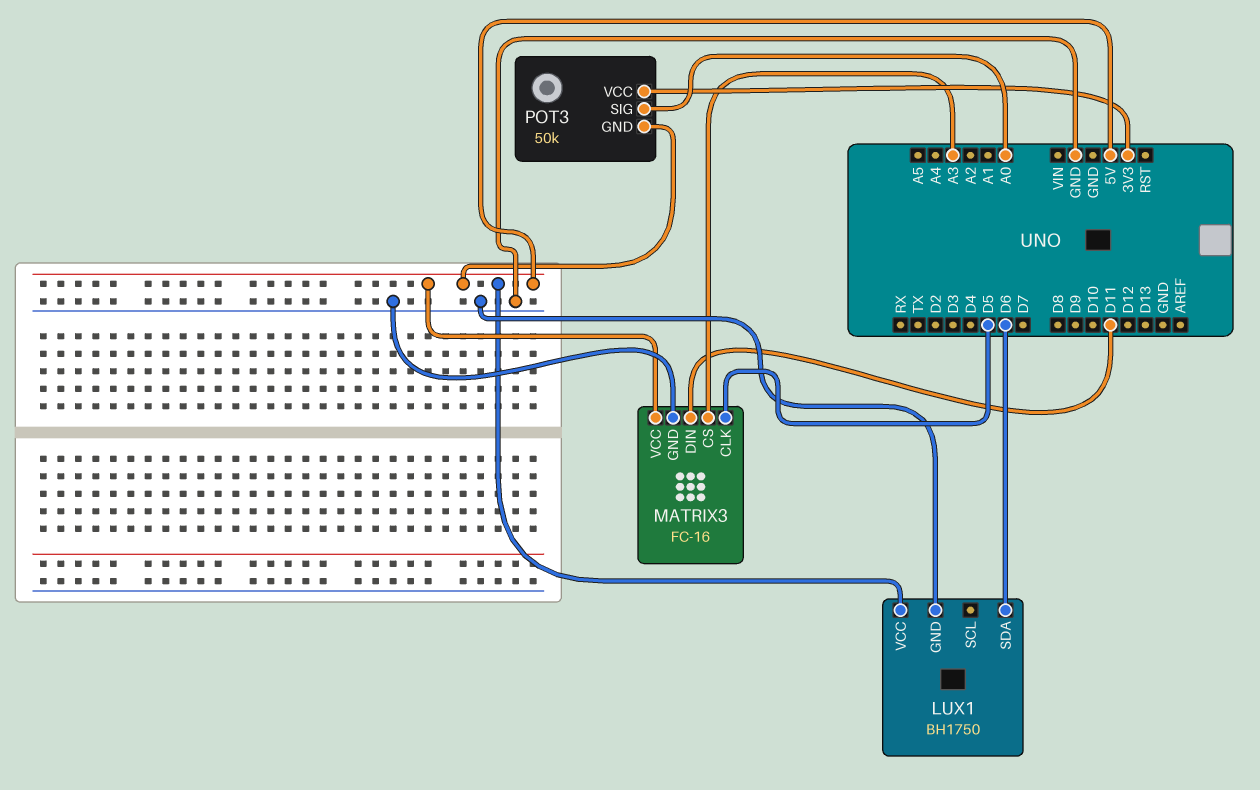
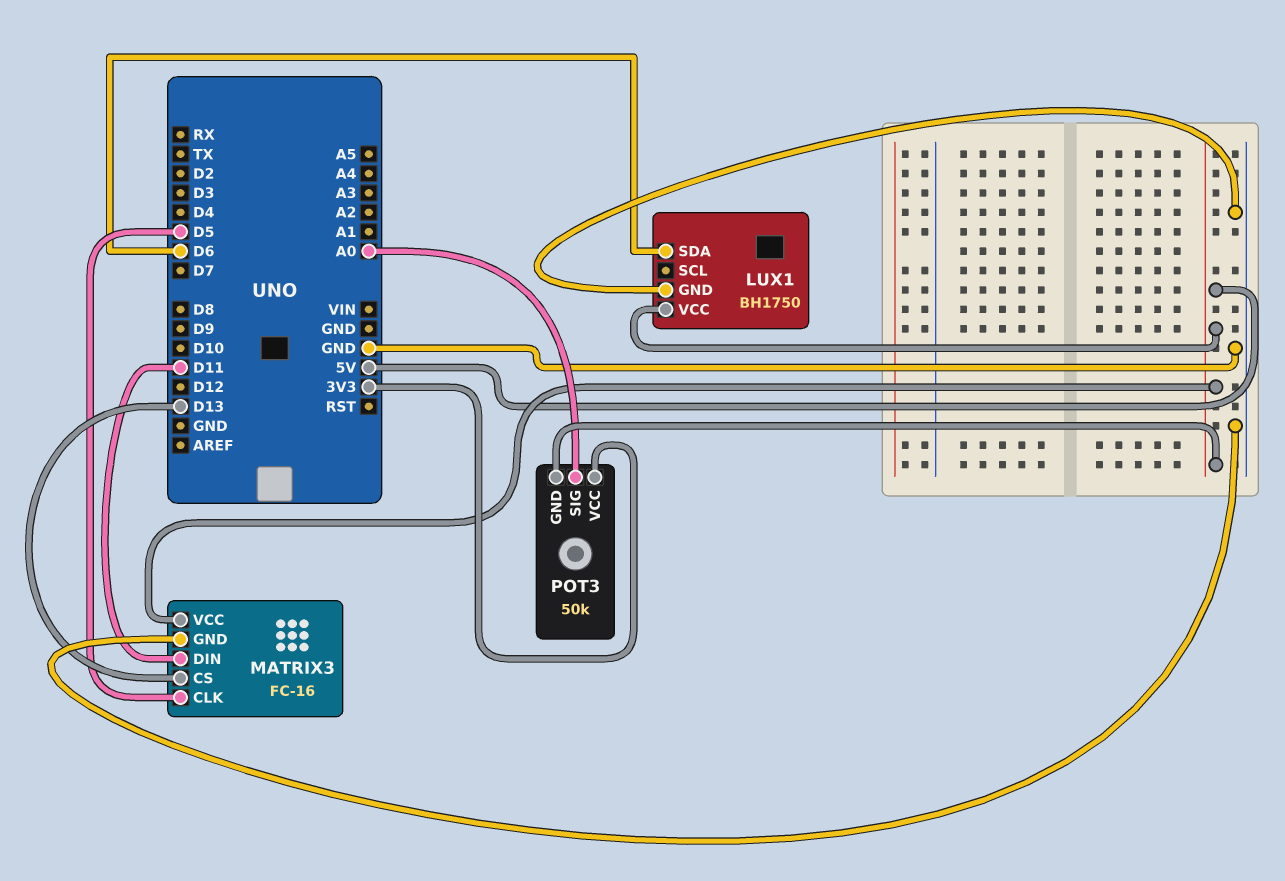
MATRIX3 pin CS: A3 -> D13

